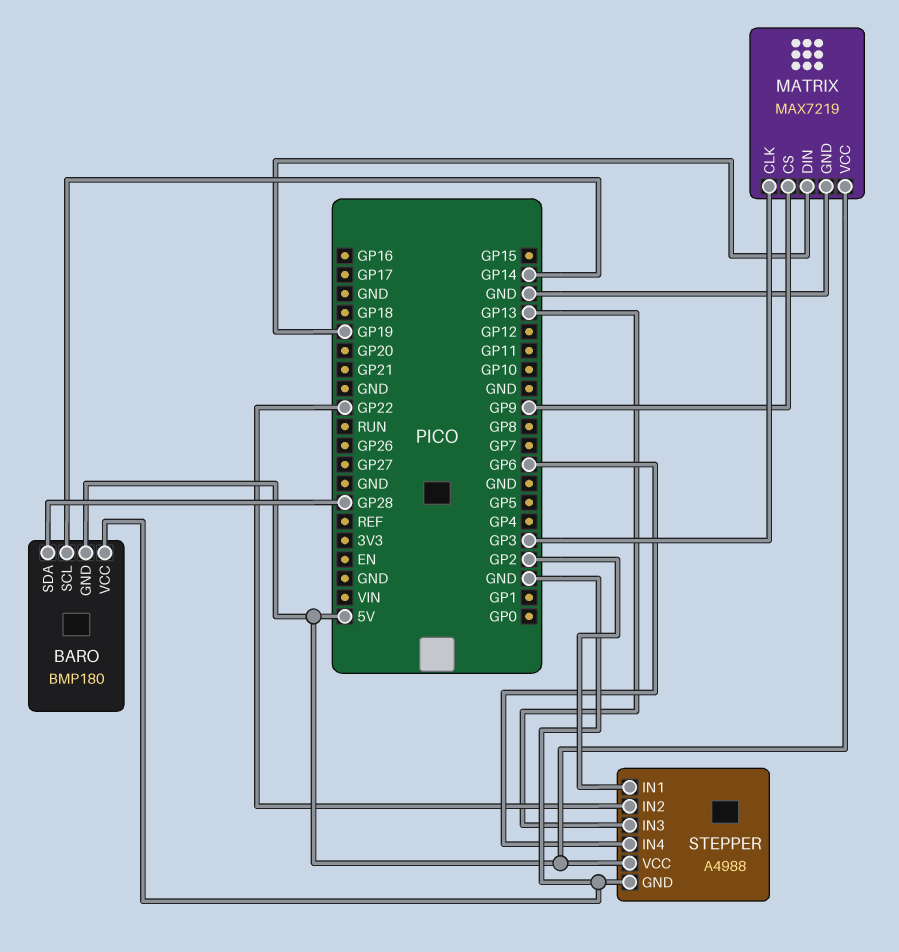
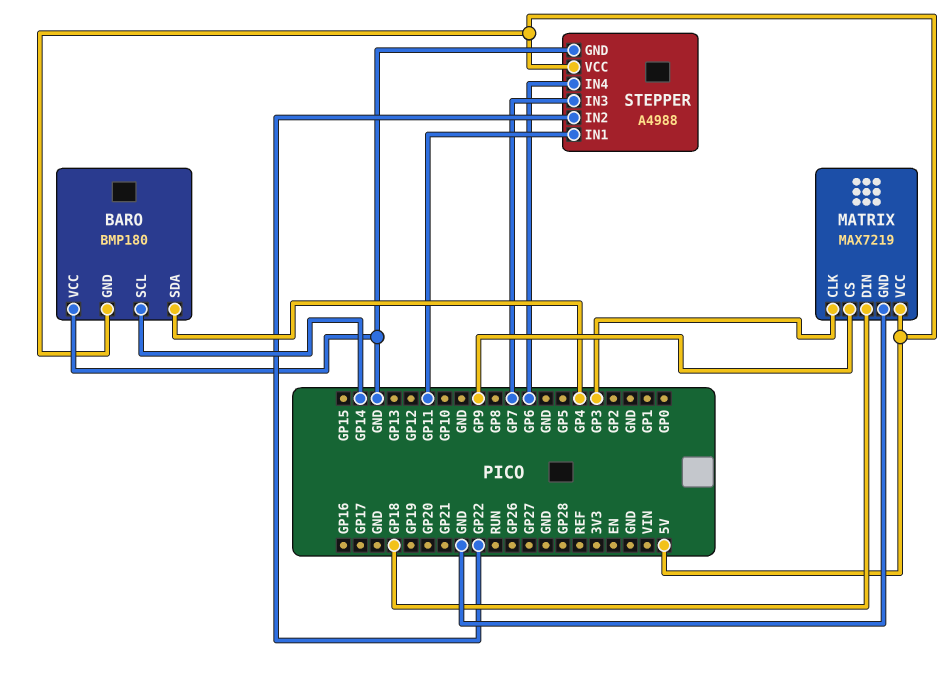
BARO pin SDA: GP28 -> GP4
MATRIX pin DIN: GP19 -> GP18
STEPPER pin IN1: GP2 -> GP11
STEPPER pin IN3: GP13 -> GP7

